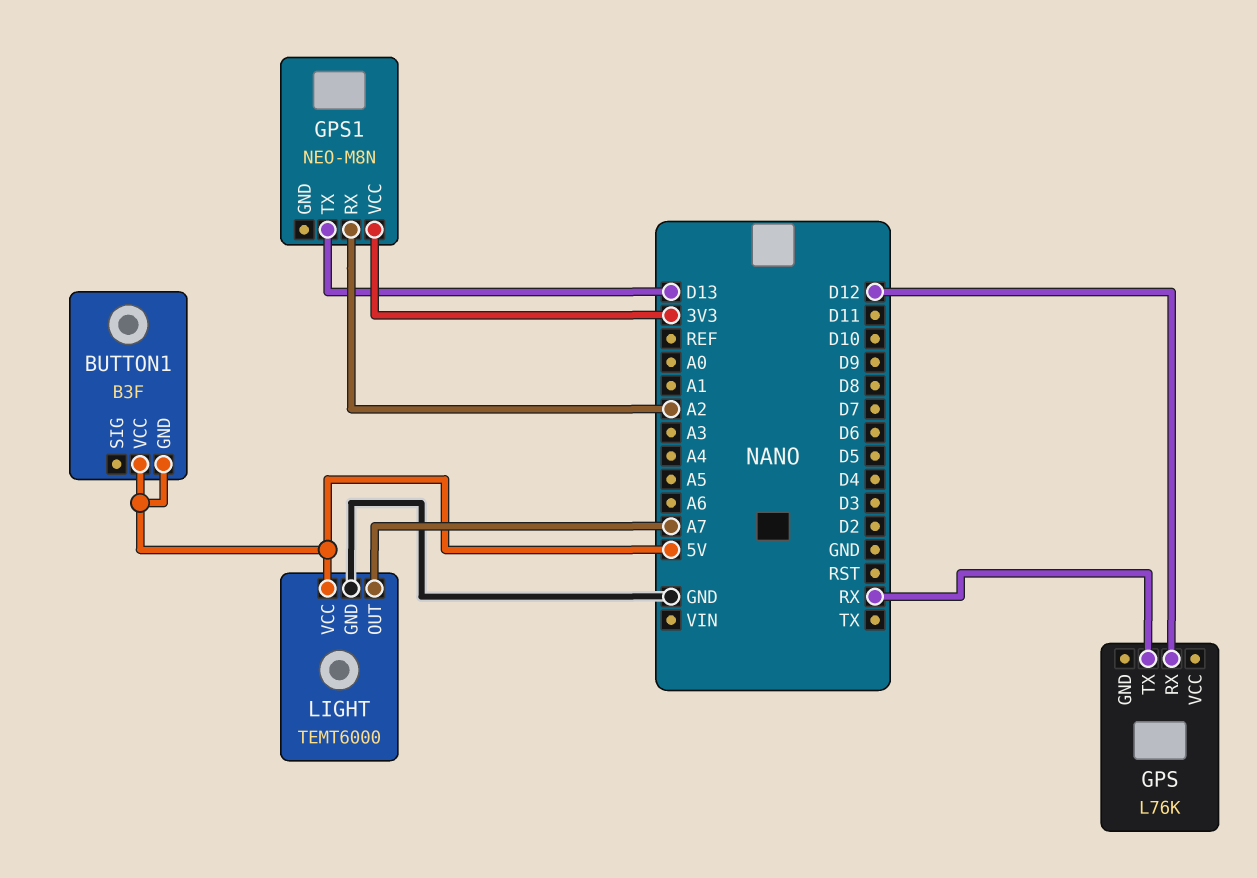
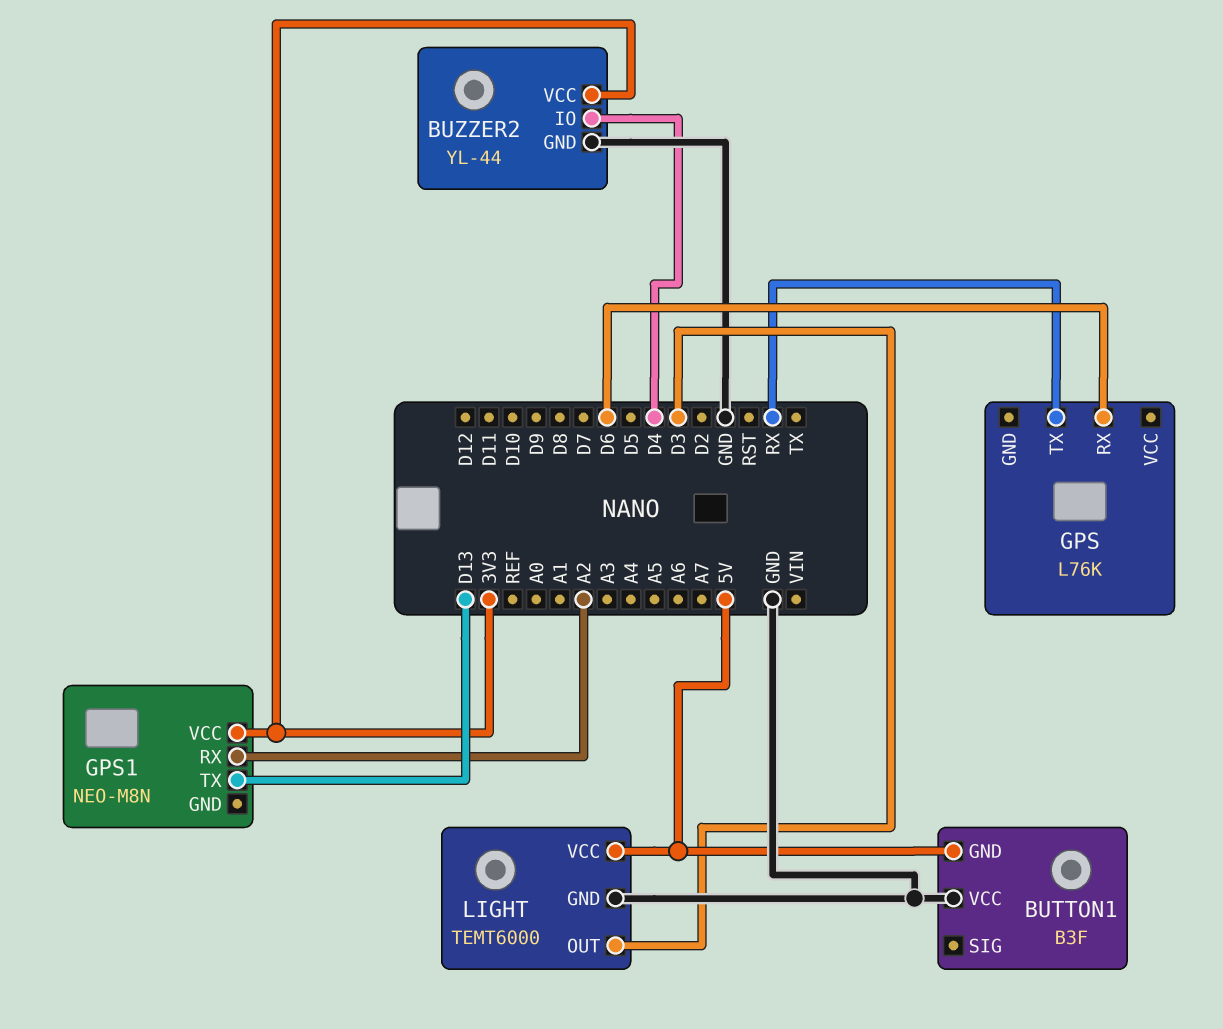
BUTTON1 pin VCC: 5V -> GND
BUZZER2: none -> YL-44
BUZZER2 pin GND: none -> GND
BUZZER2 pin IO: none -> D4
BUZZER2 pin VCC: none -> 3V3
GPS pin RX: D12 -> D6
LIGHT pin OUT: A7 -> D3

